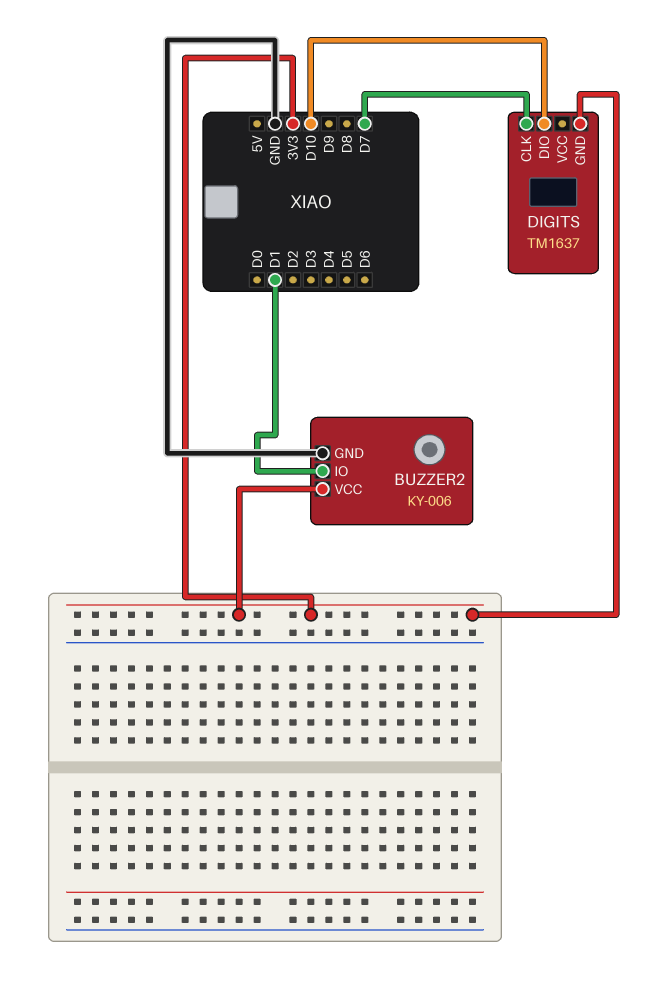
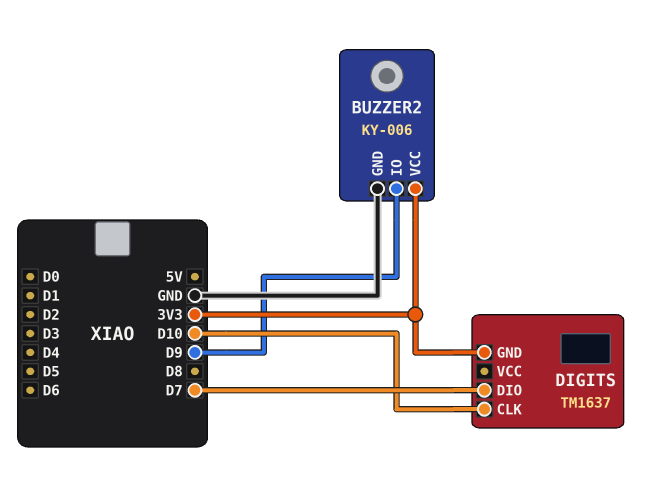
BUZZER2 pin IO: D1 -> D9
DIGITS pin CLK: D7 -> D10
DIGITS pin DIO: D10 -> D7

